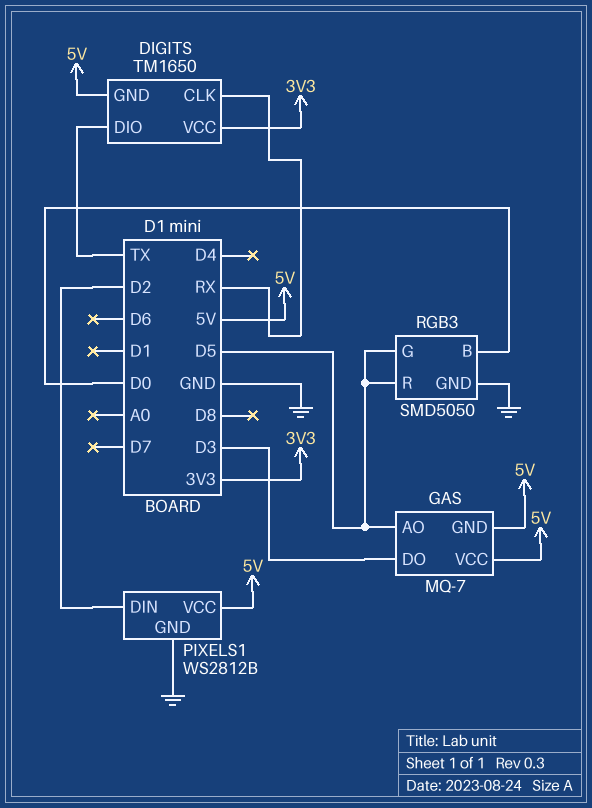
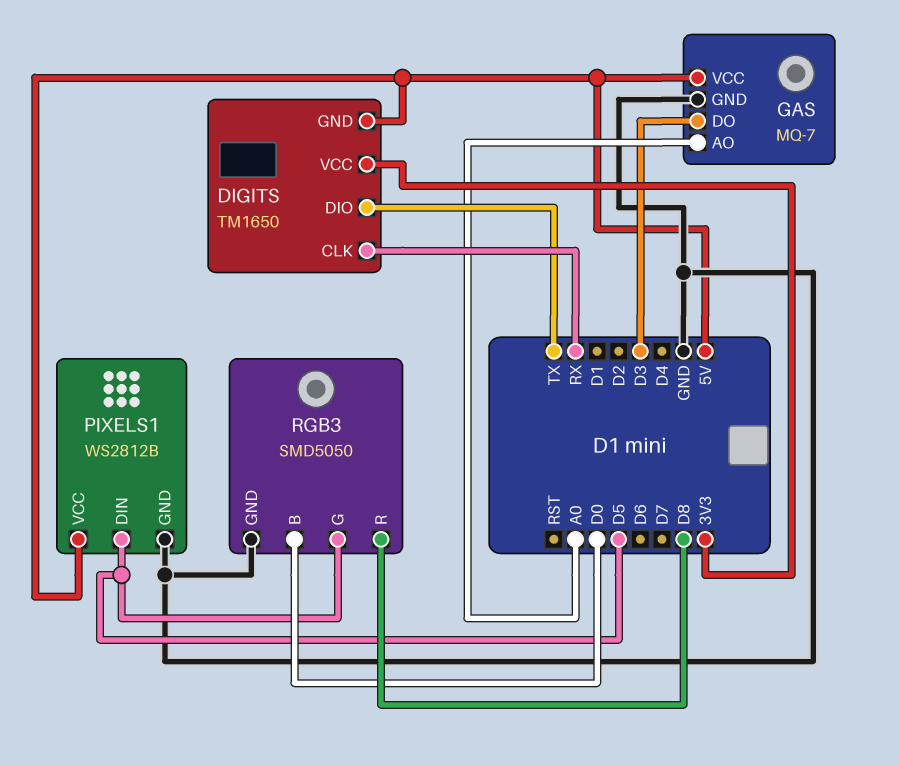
GAS pin AO: D5 -> A0
GAS pin GND: 5V -> GND
PIXELS1 pin DIN: D2 -> D5
RGB3 pin R: D5 -> D8

